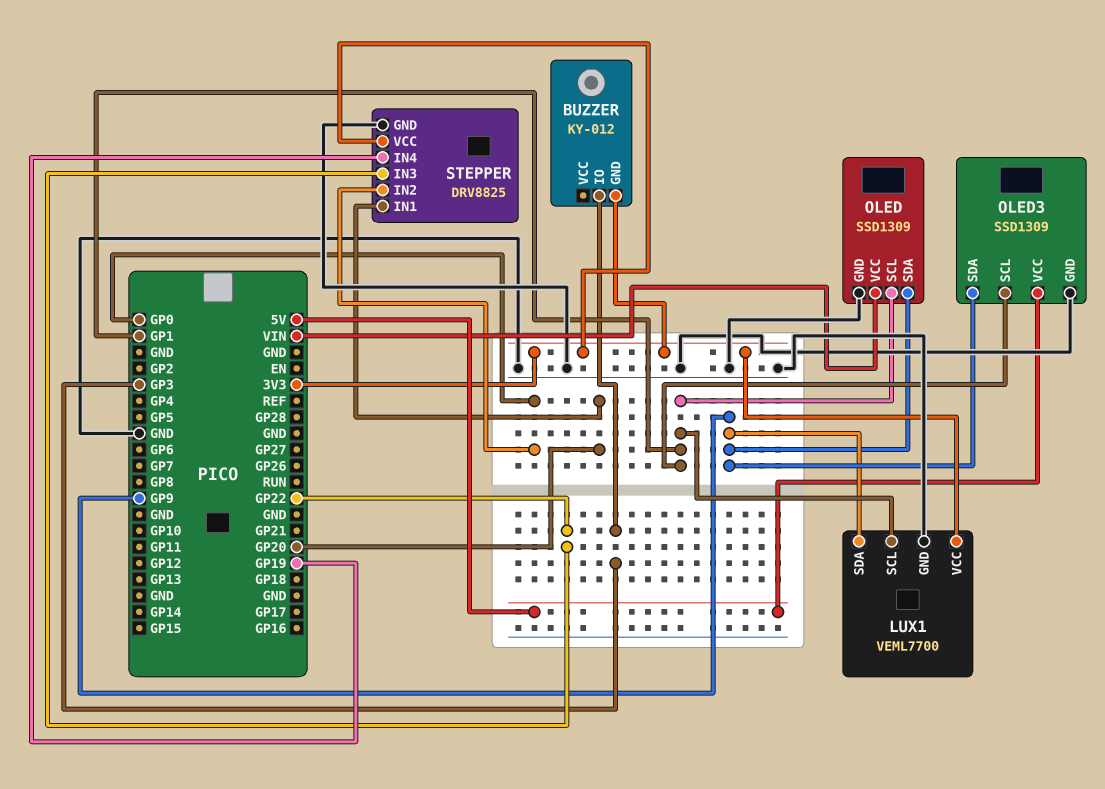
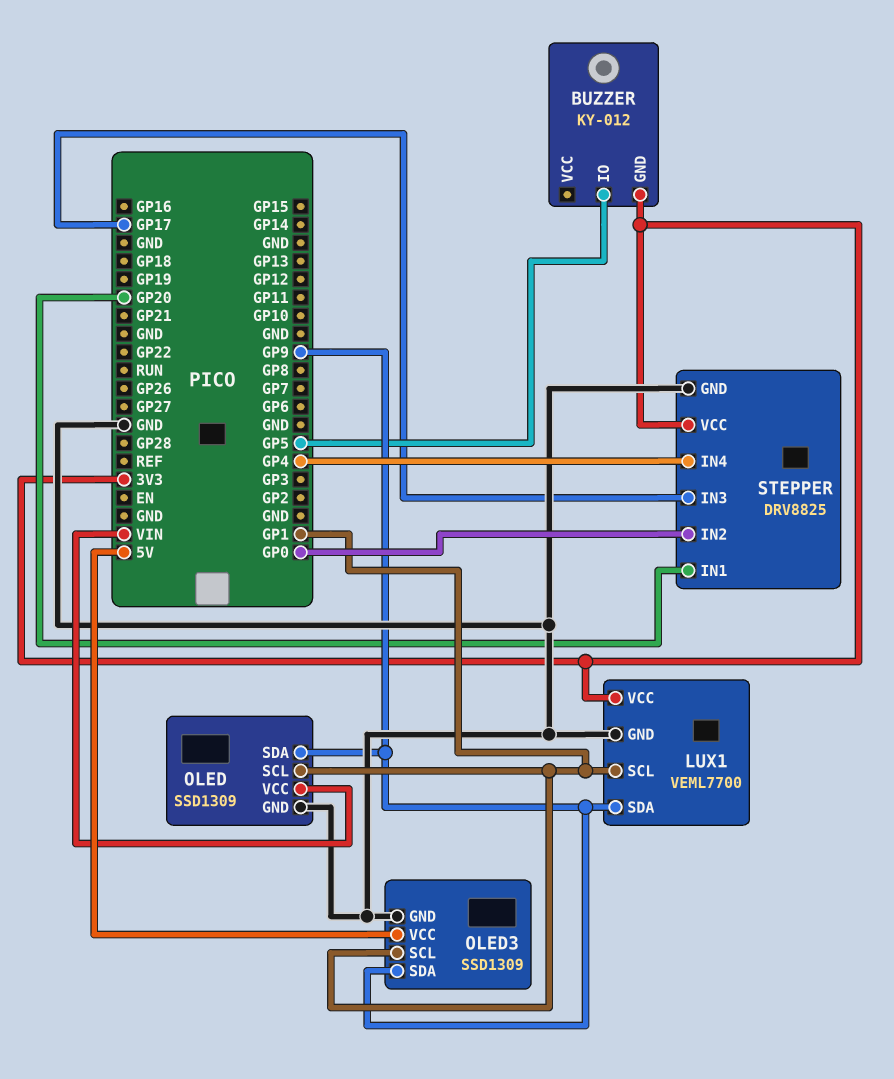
BUZZER pin IO: GP3 -> GP5
STEPPER pin IN3: GP22 -> GP17
STEPPER pin IN4: GP19 -> GP4

